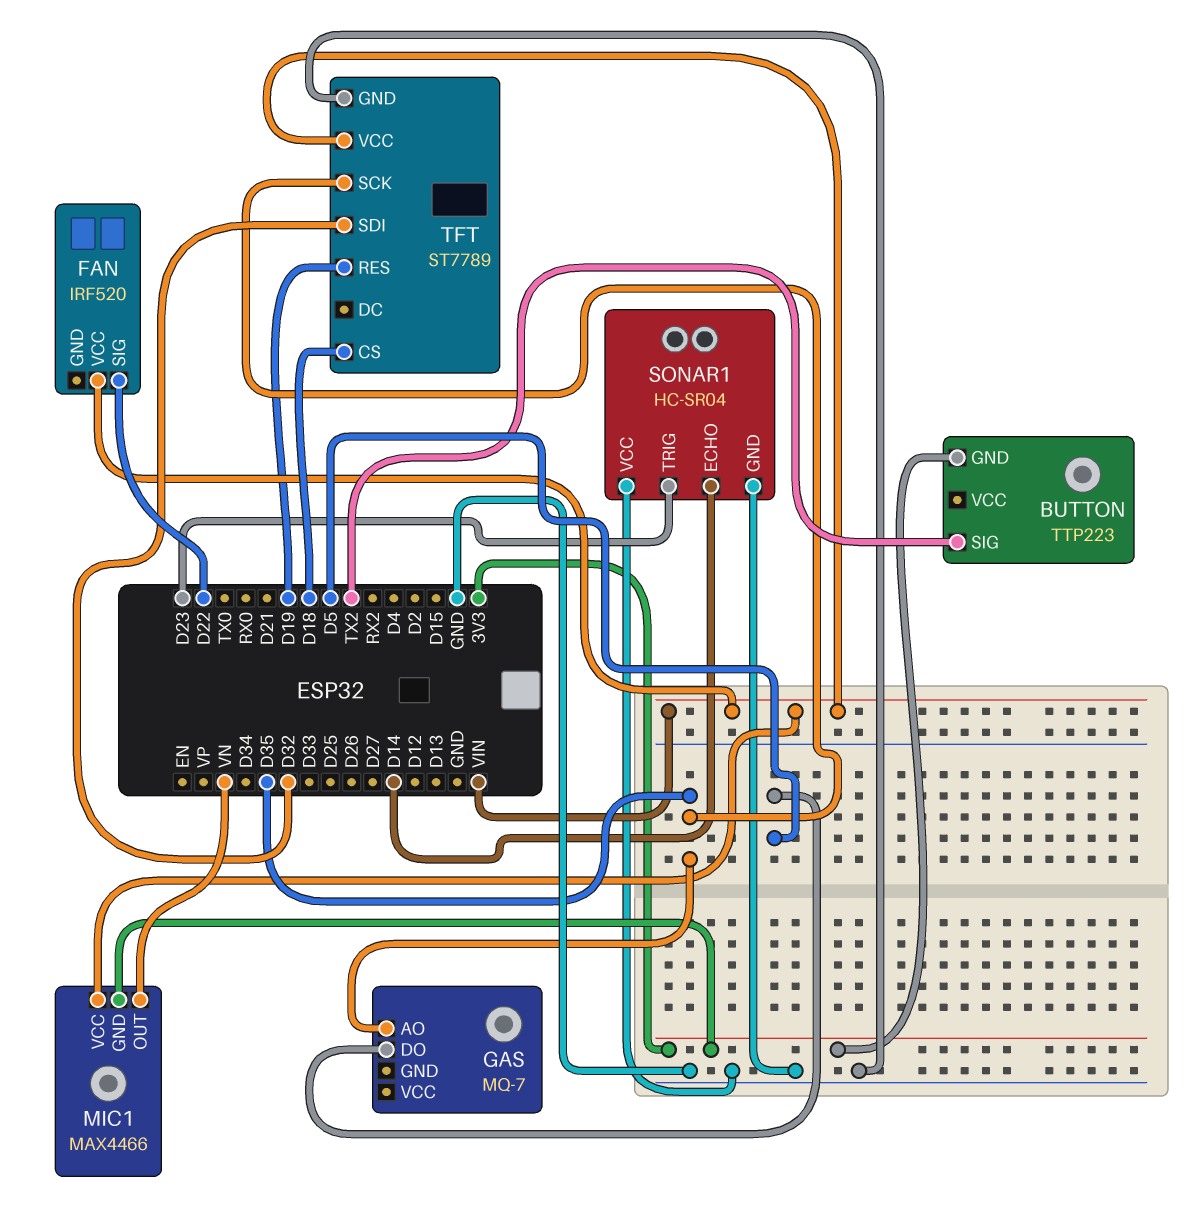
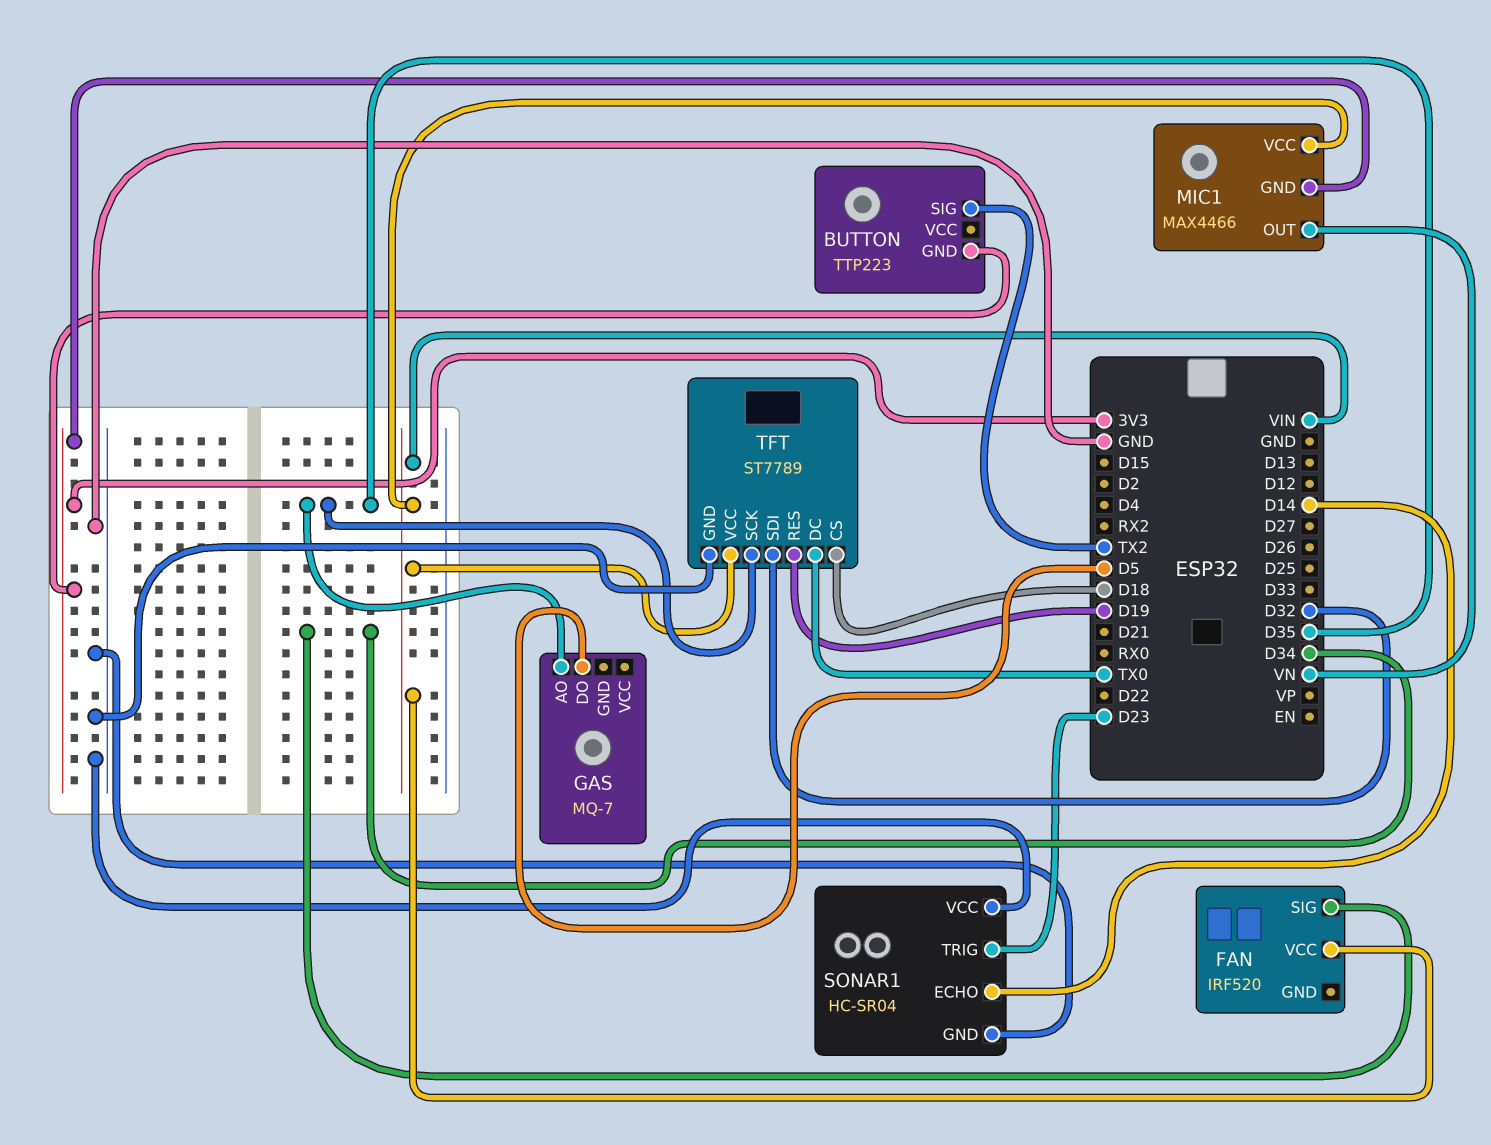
FAN pin SIG: D22 -> D34
TFT pin DC: none -> TX0

